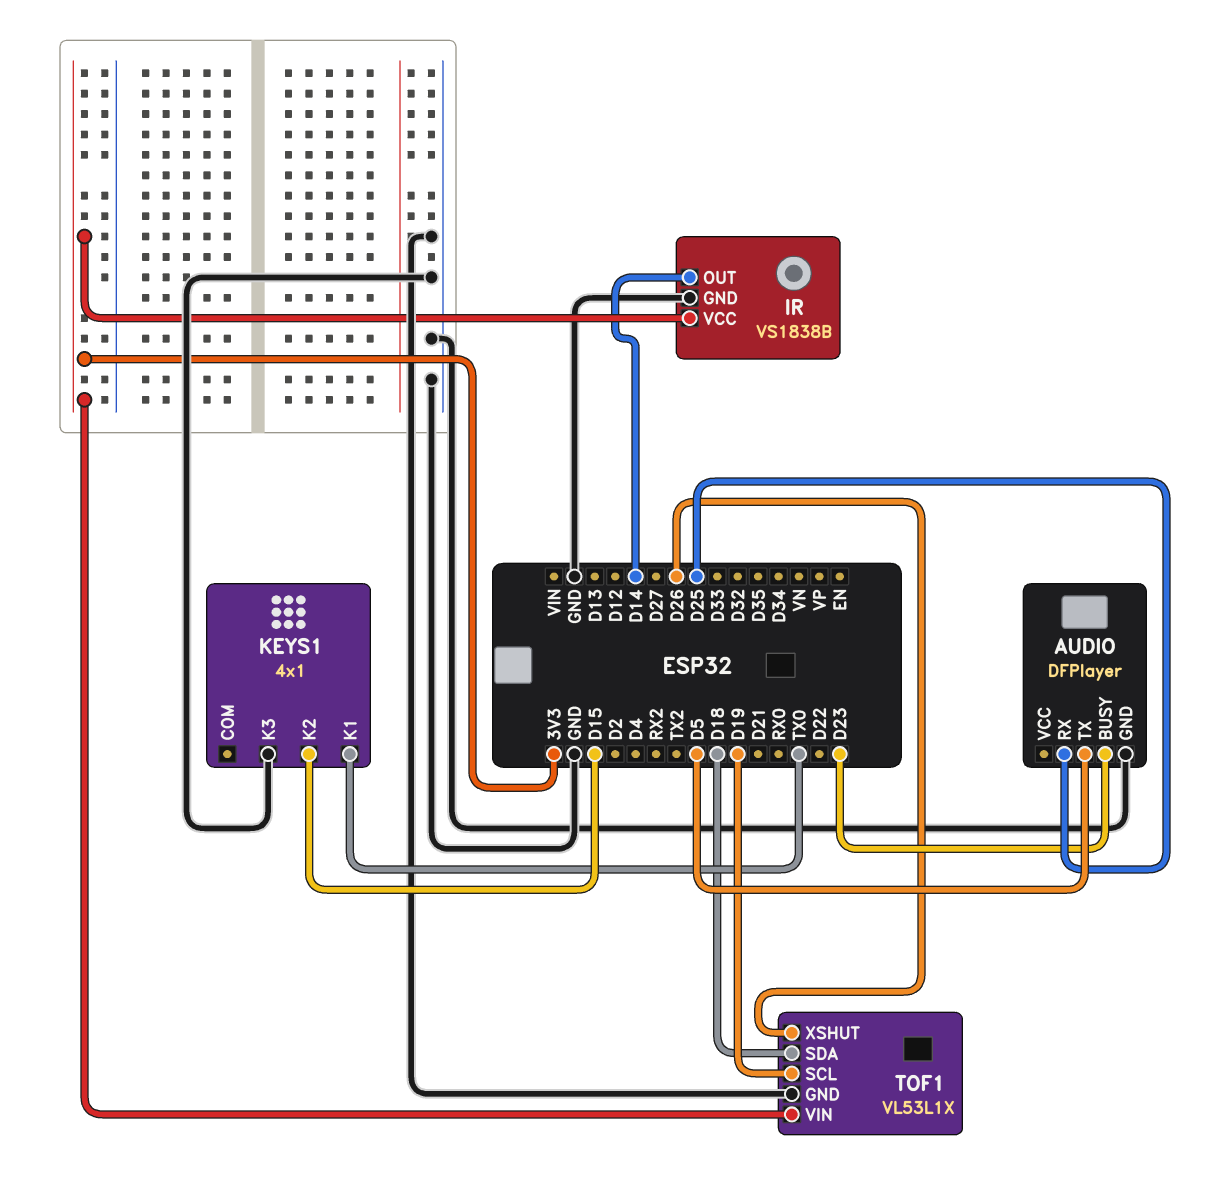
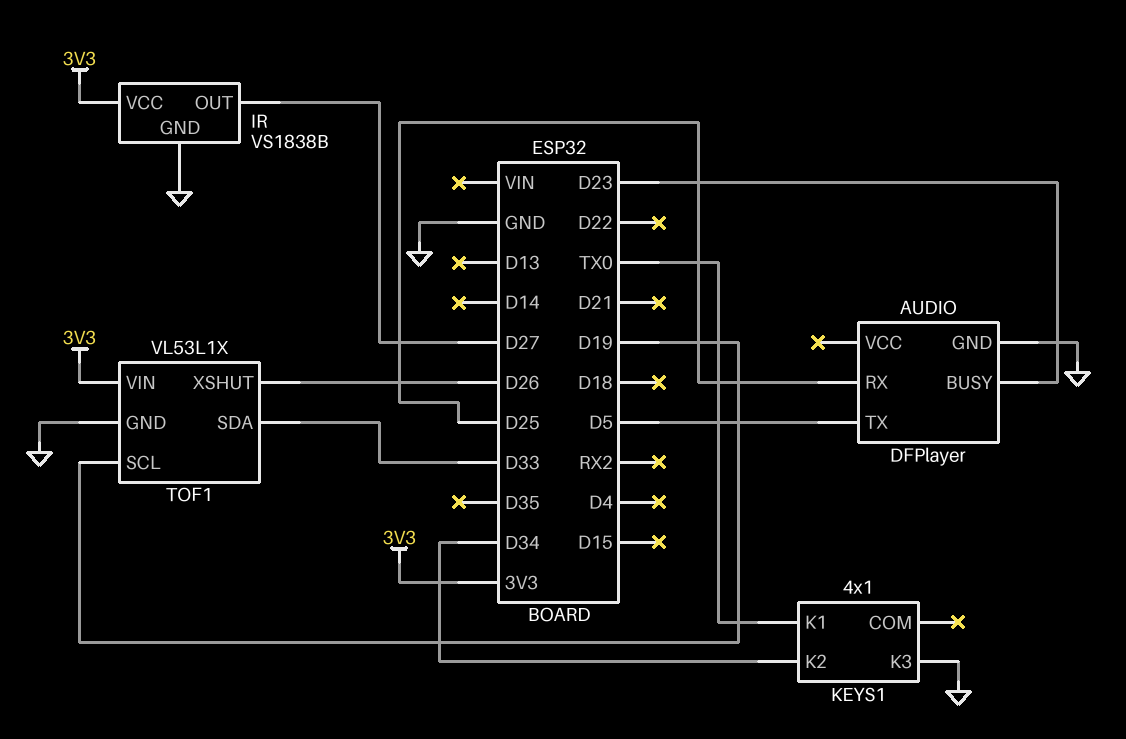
IR pin OUT: D14 -> D27
KEYS1 pin K2: D15 -> D34
TOF1 pin SDA: D18 -> D33

